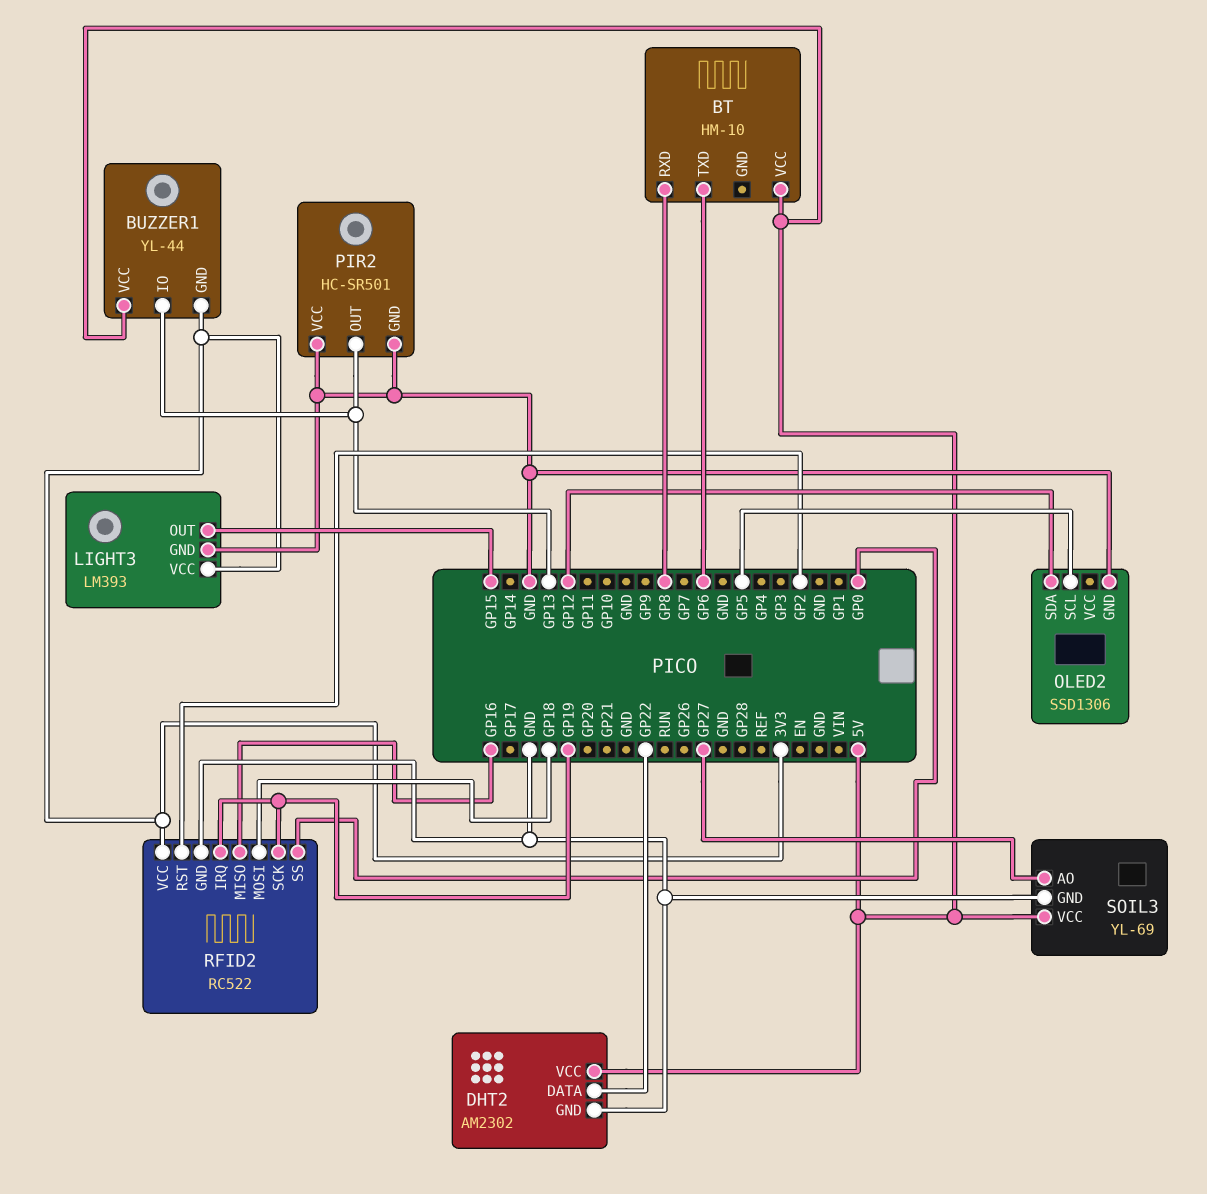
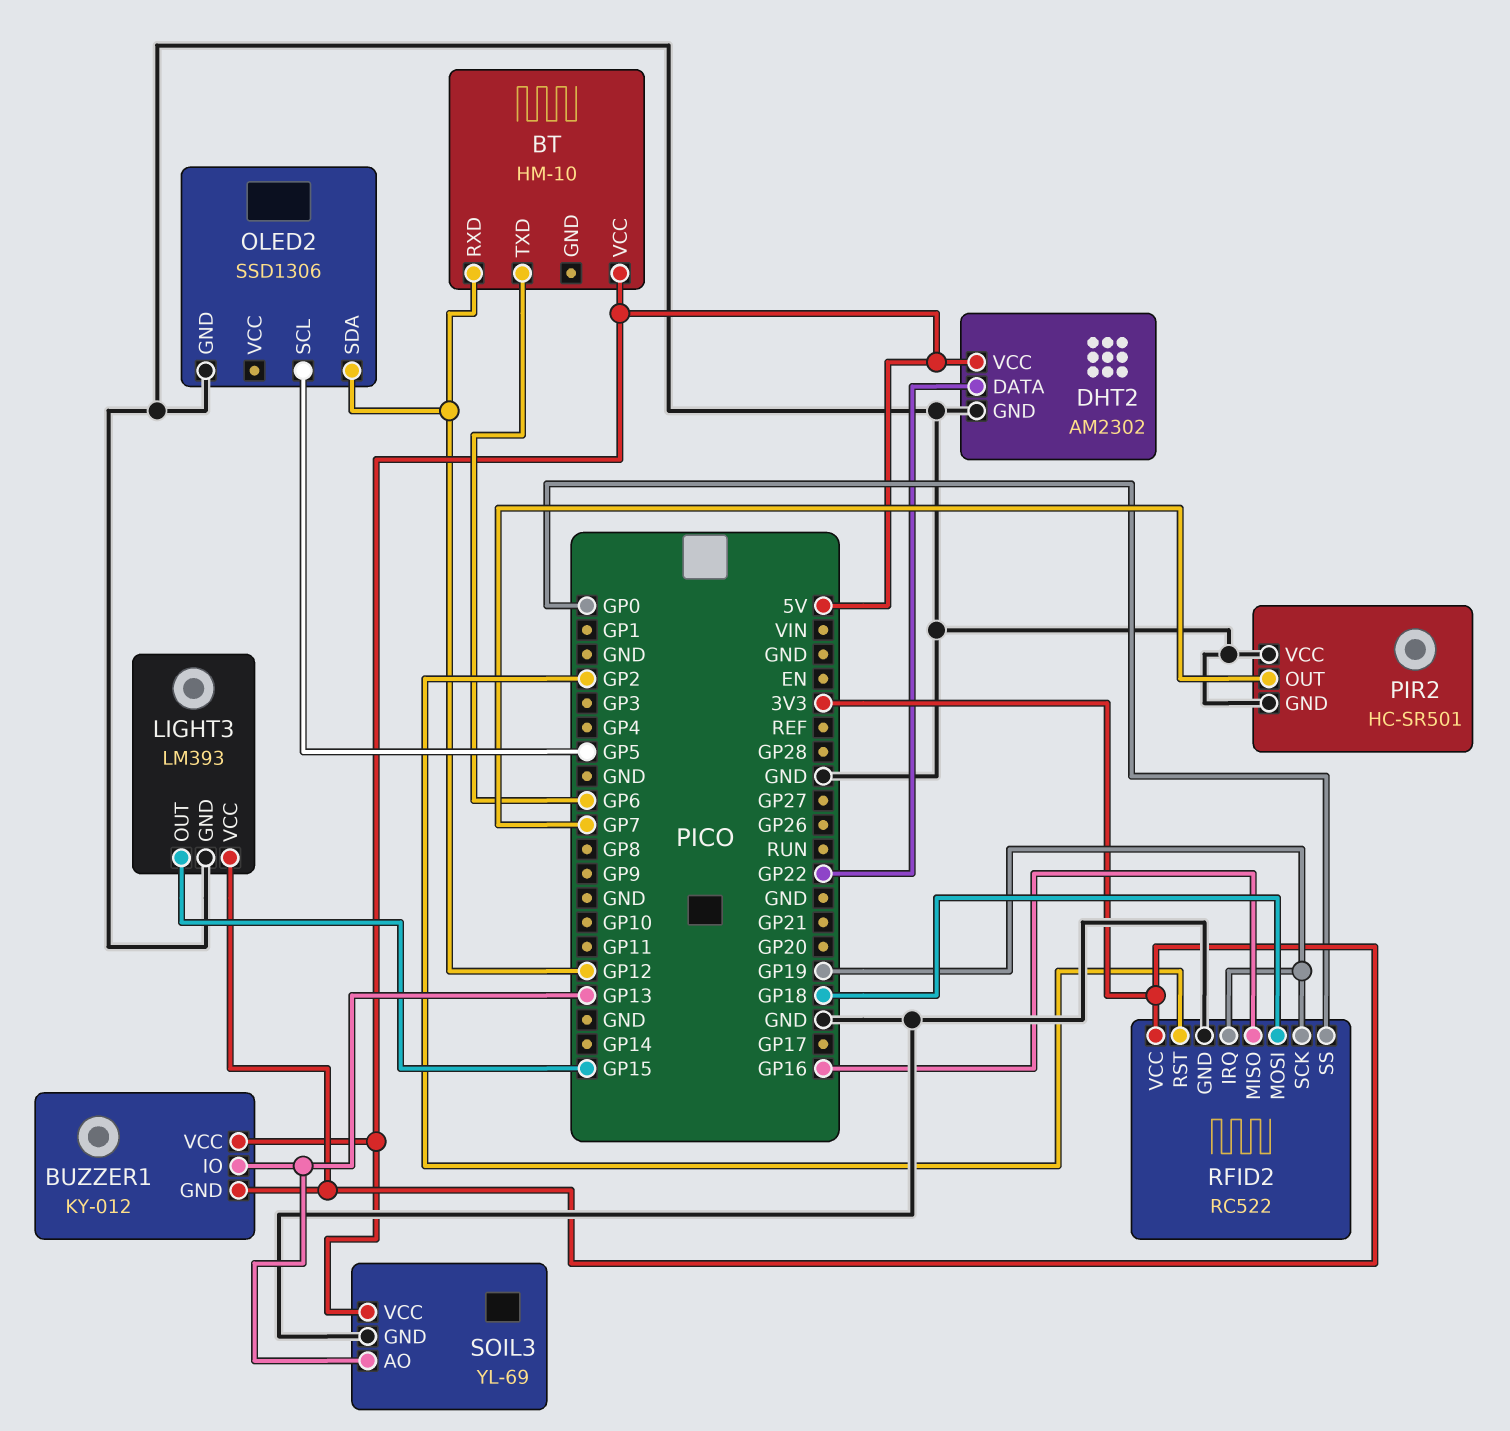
BT pin RXD: GP8 -> GP12
BUZZER1: YL-44 -> KY-012
PIR2 pin OUT: GP13 -> GP7
SOIL3 pin AO: GP27 -> GP13

